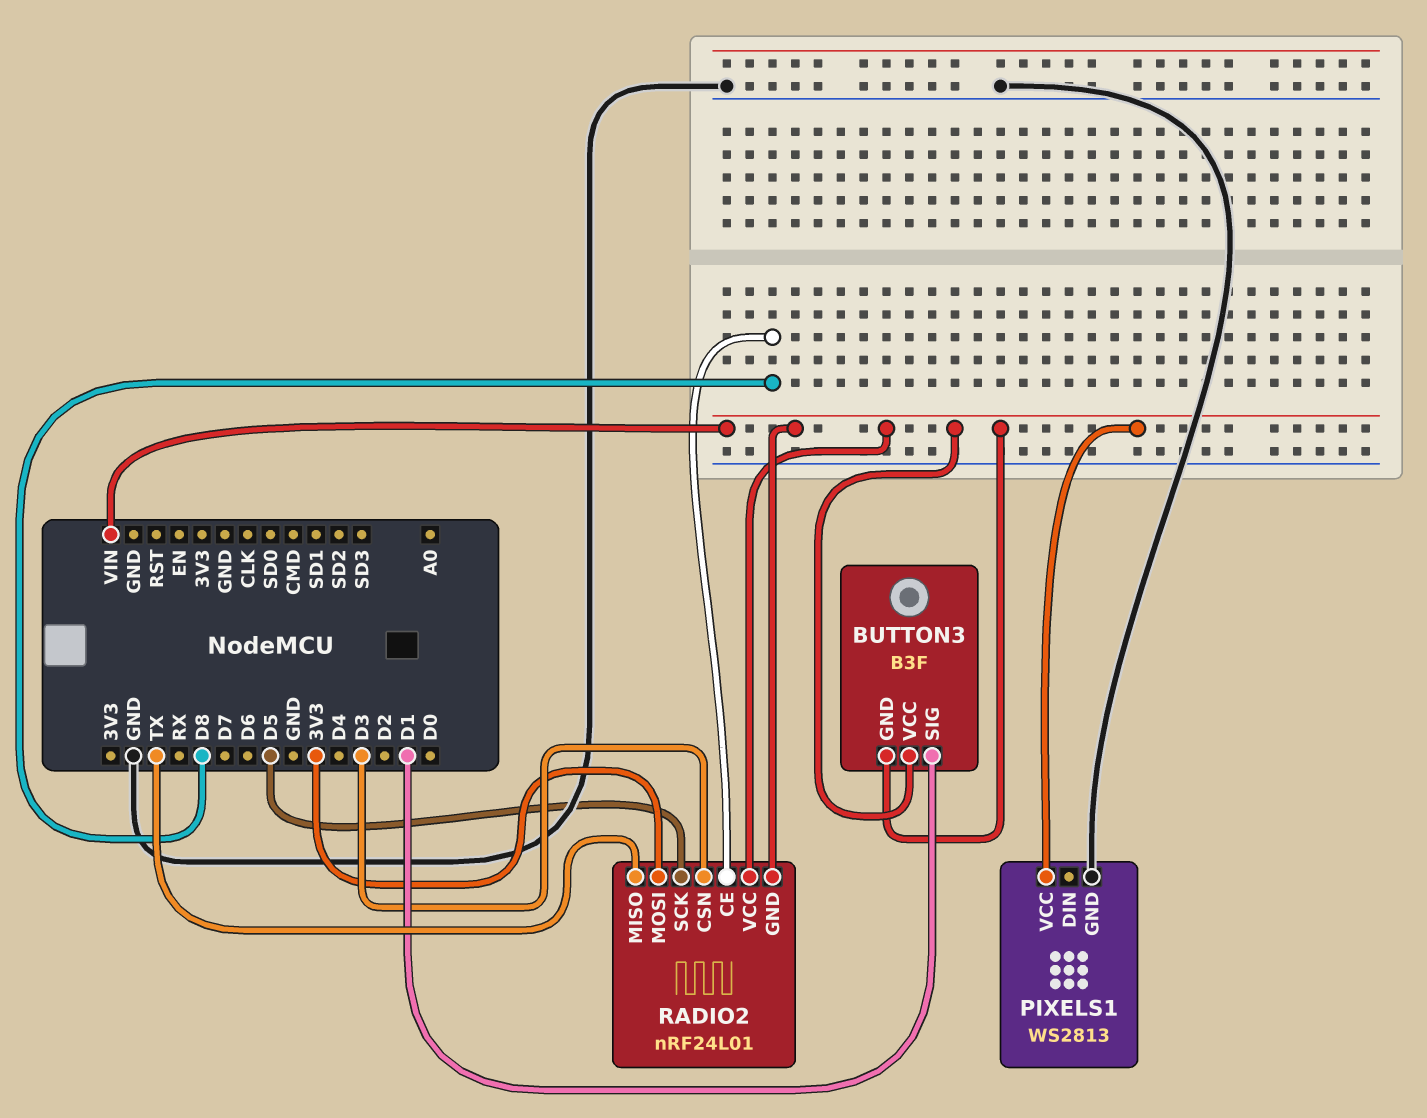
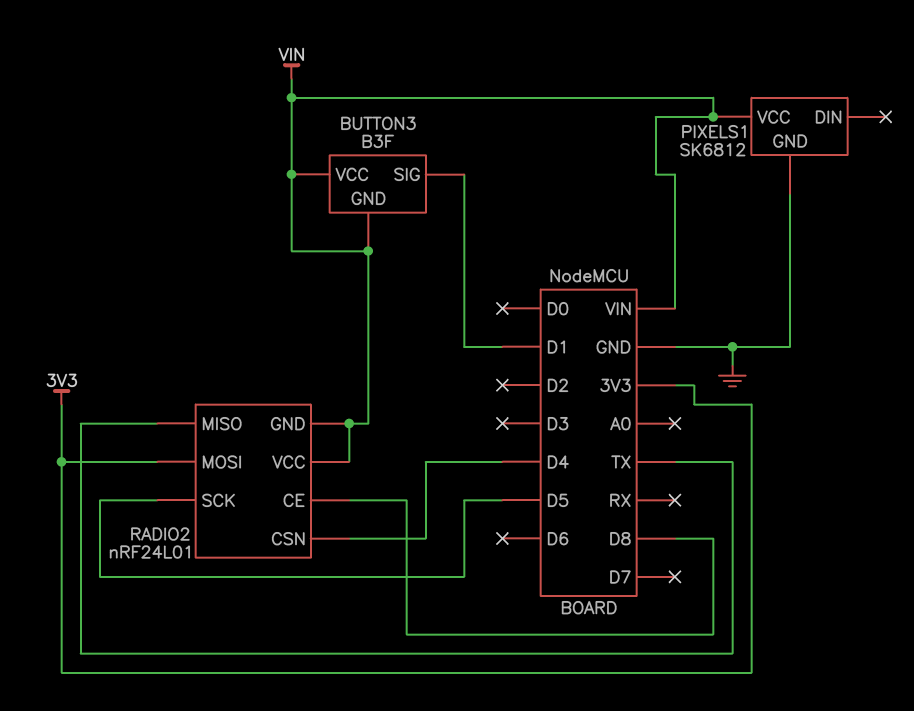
PIXELS1: WS2813 -> SK6812
RADIO2 pin CSN: D3 -> D4

